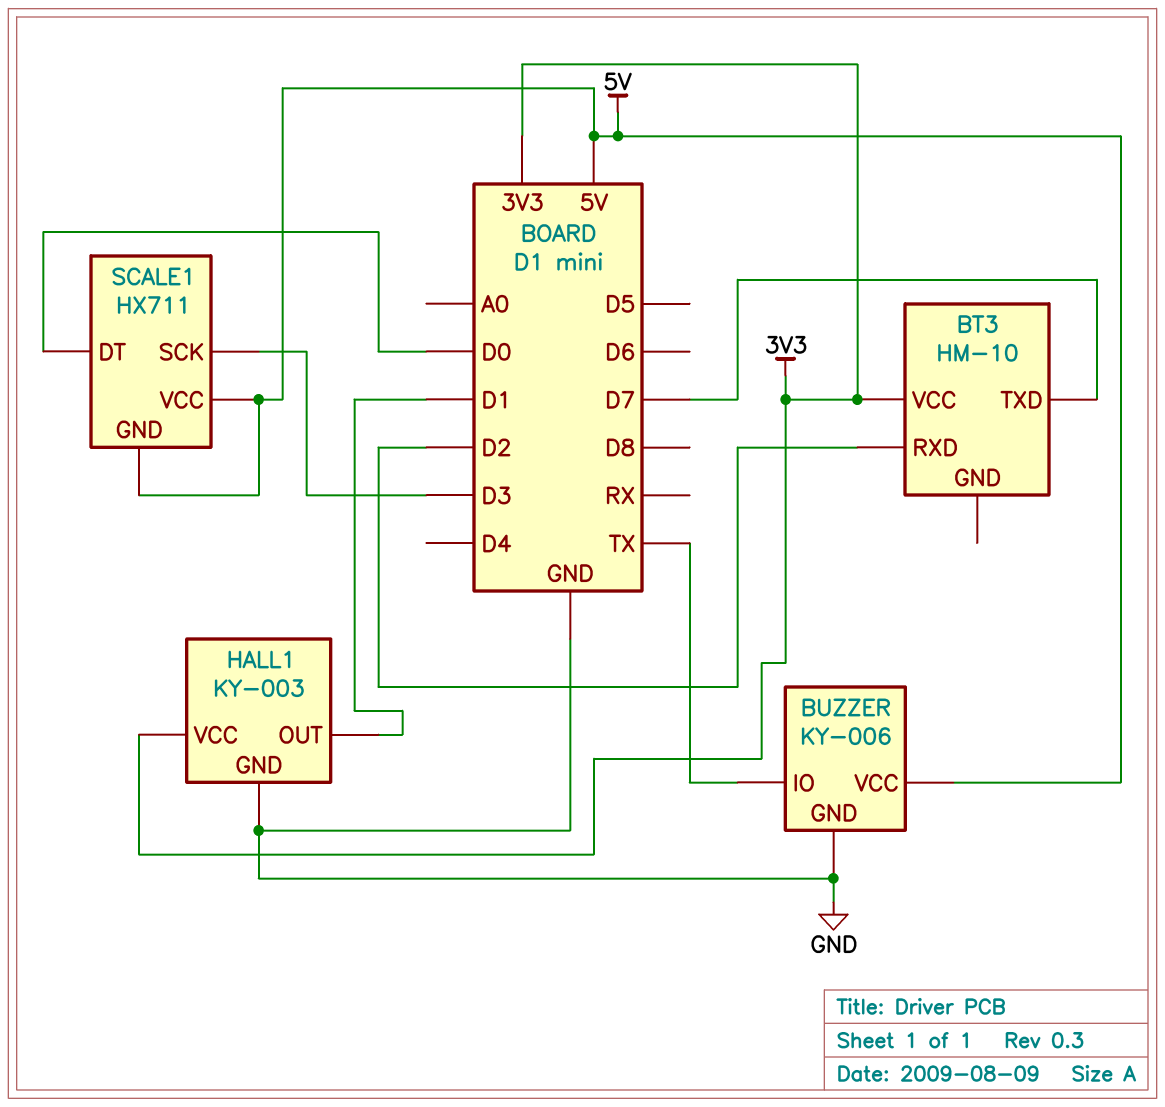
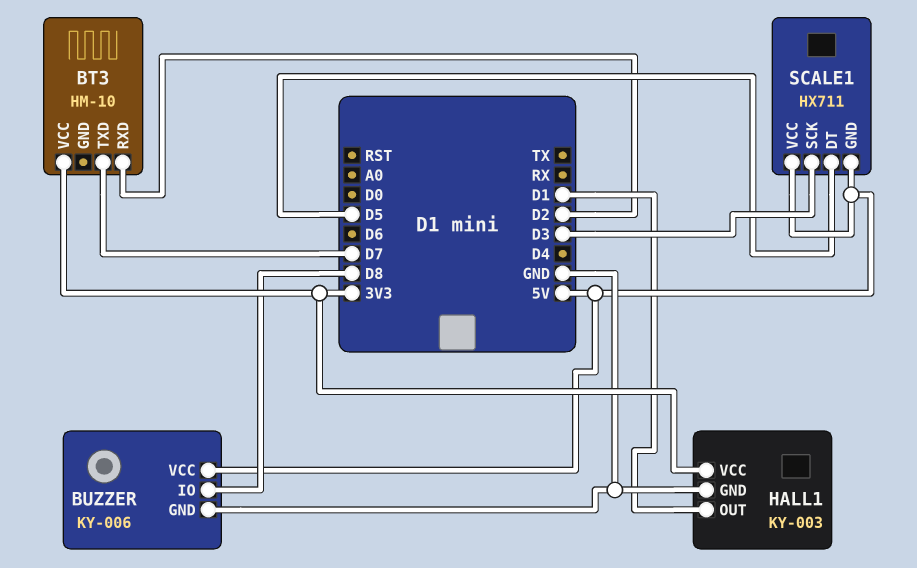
BUZZER pin IO: TX -> D8
SCALE1 pin DT: D0 -> D5

